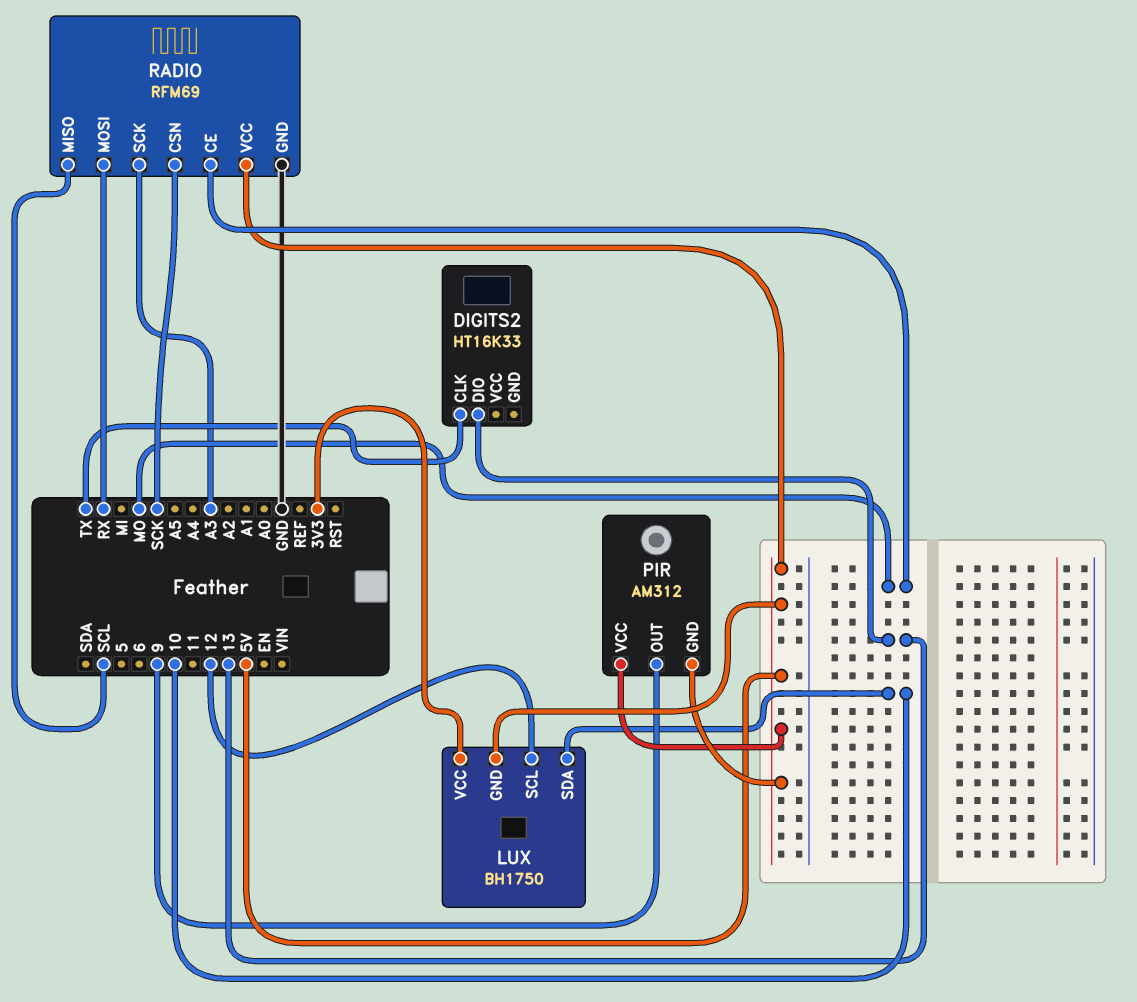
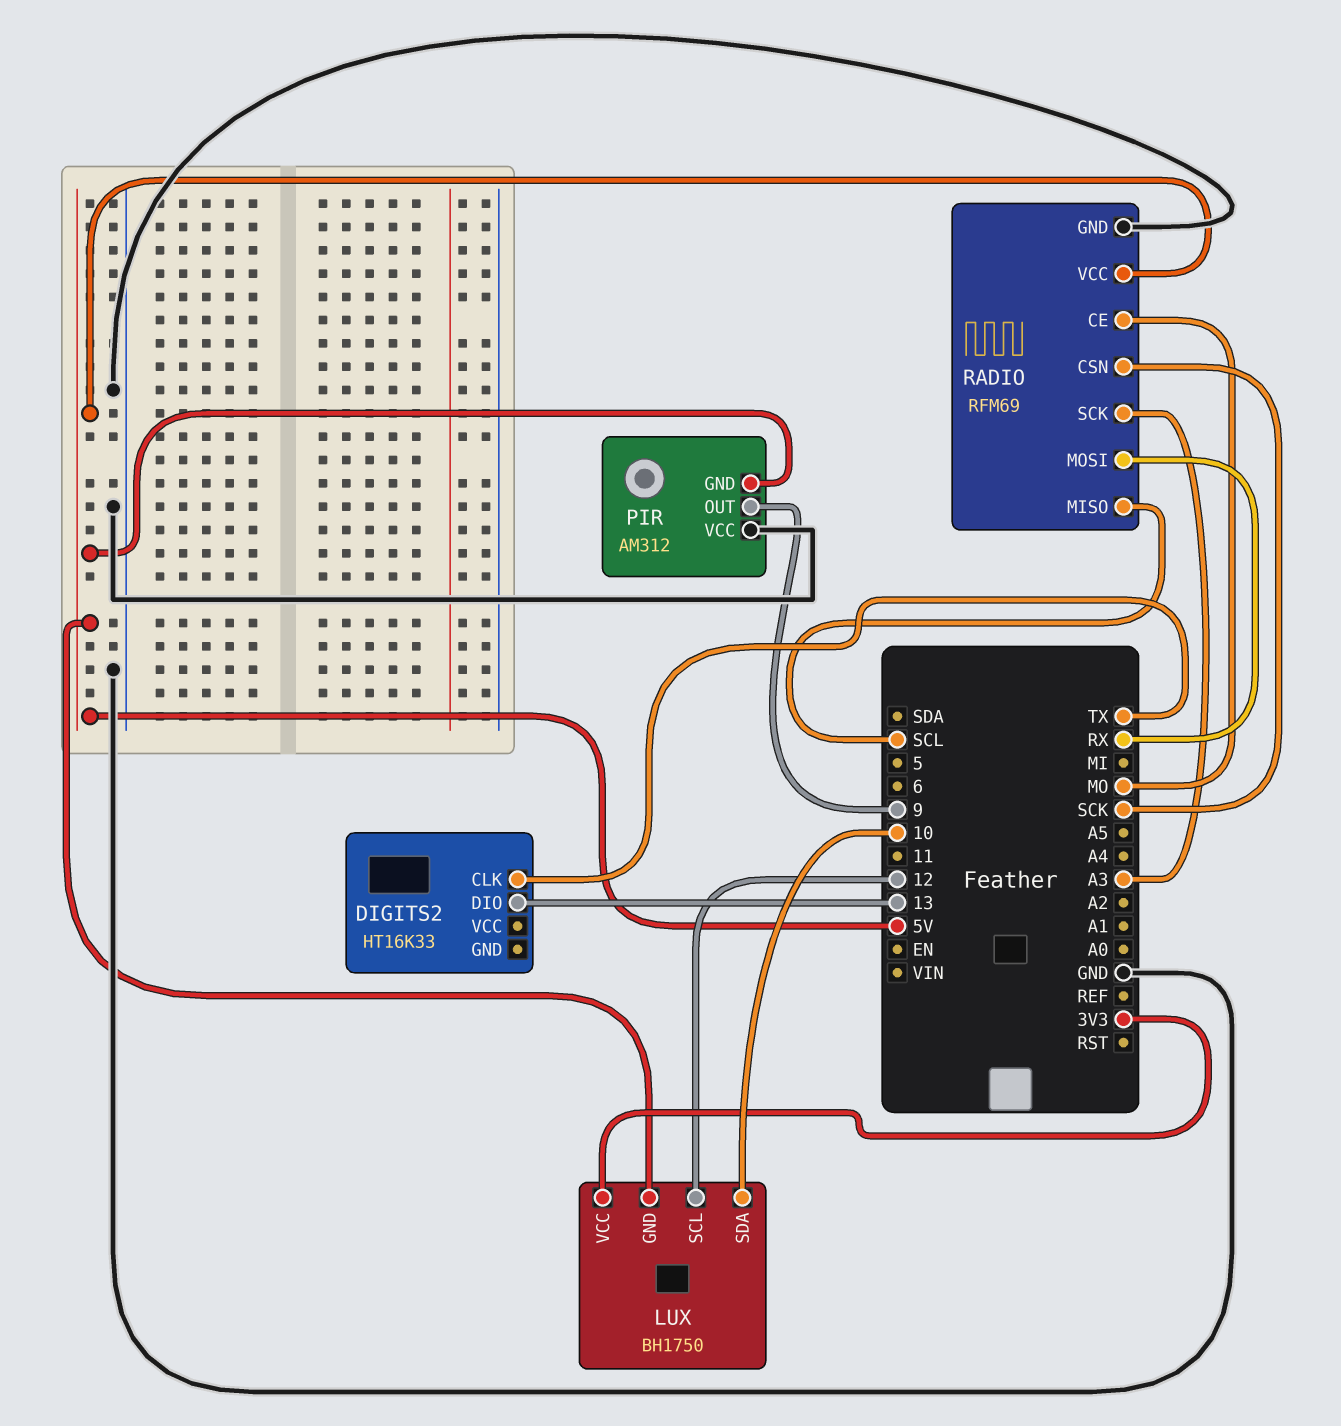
PIR pin VCC: 5V -> GND

